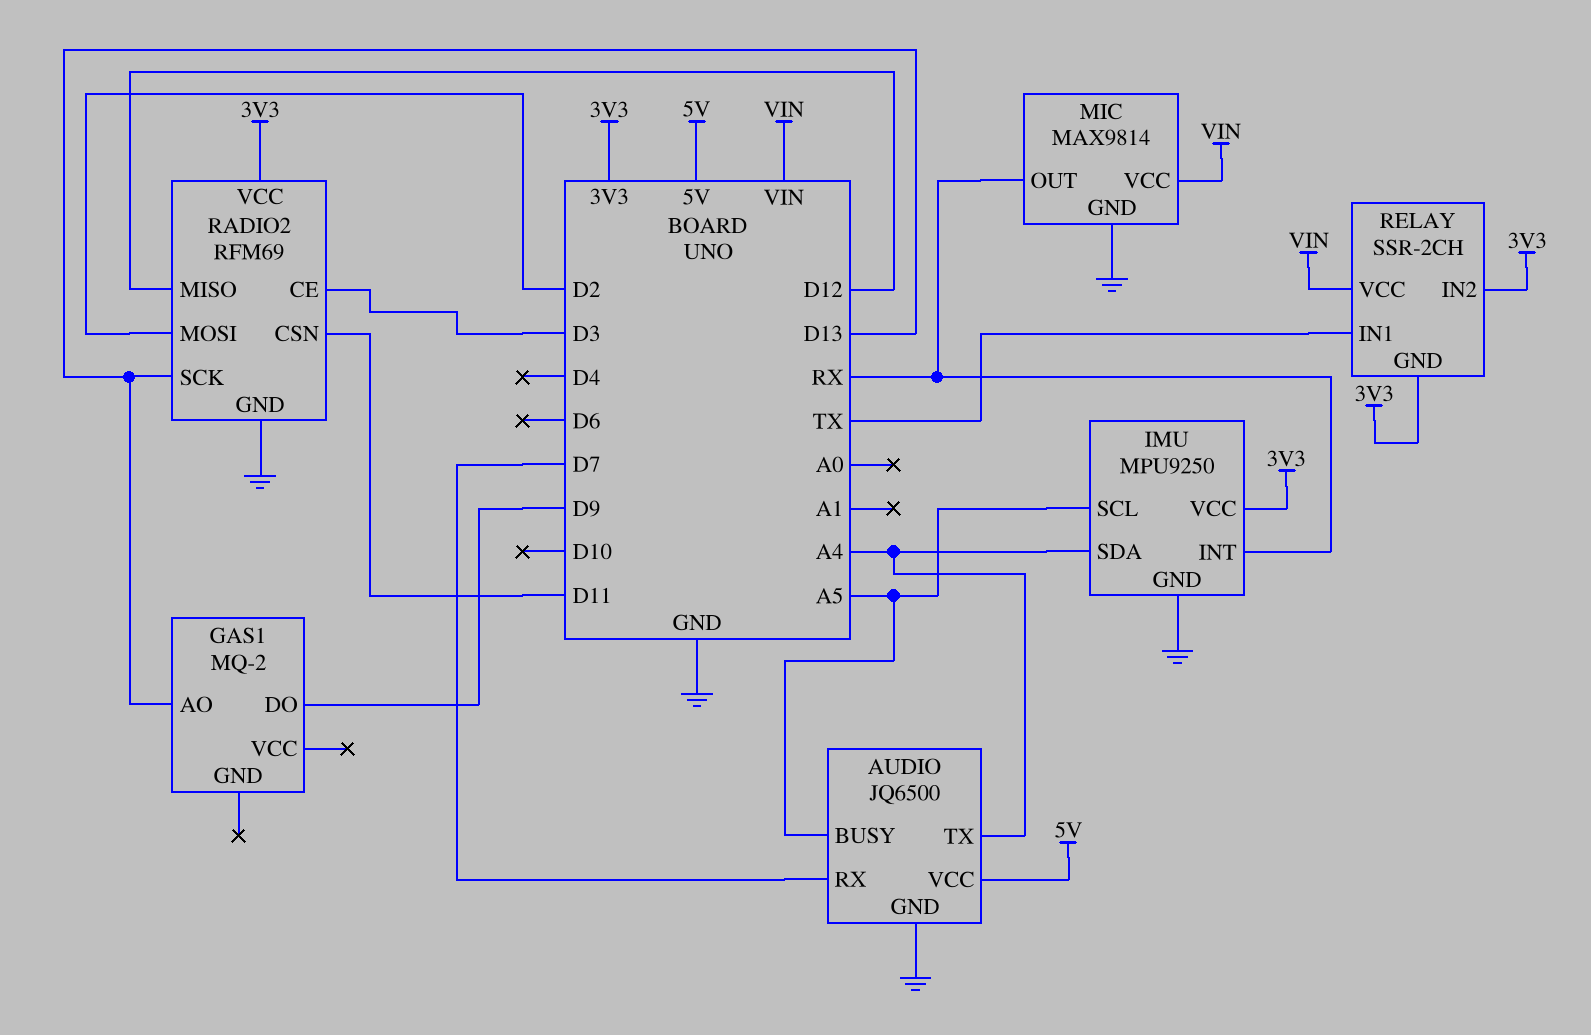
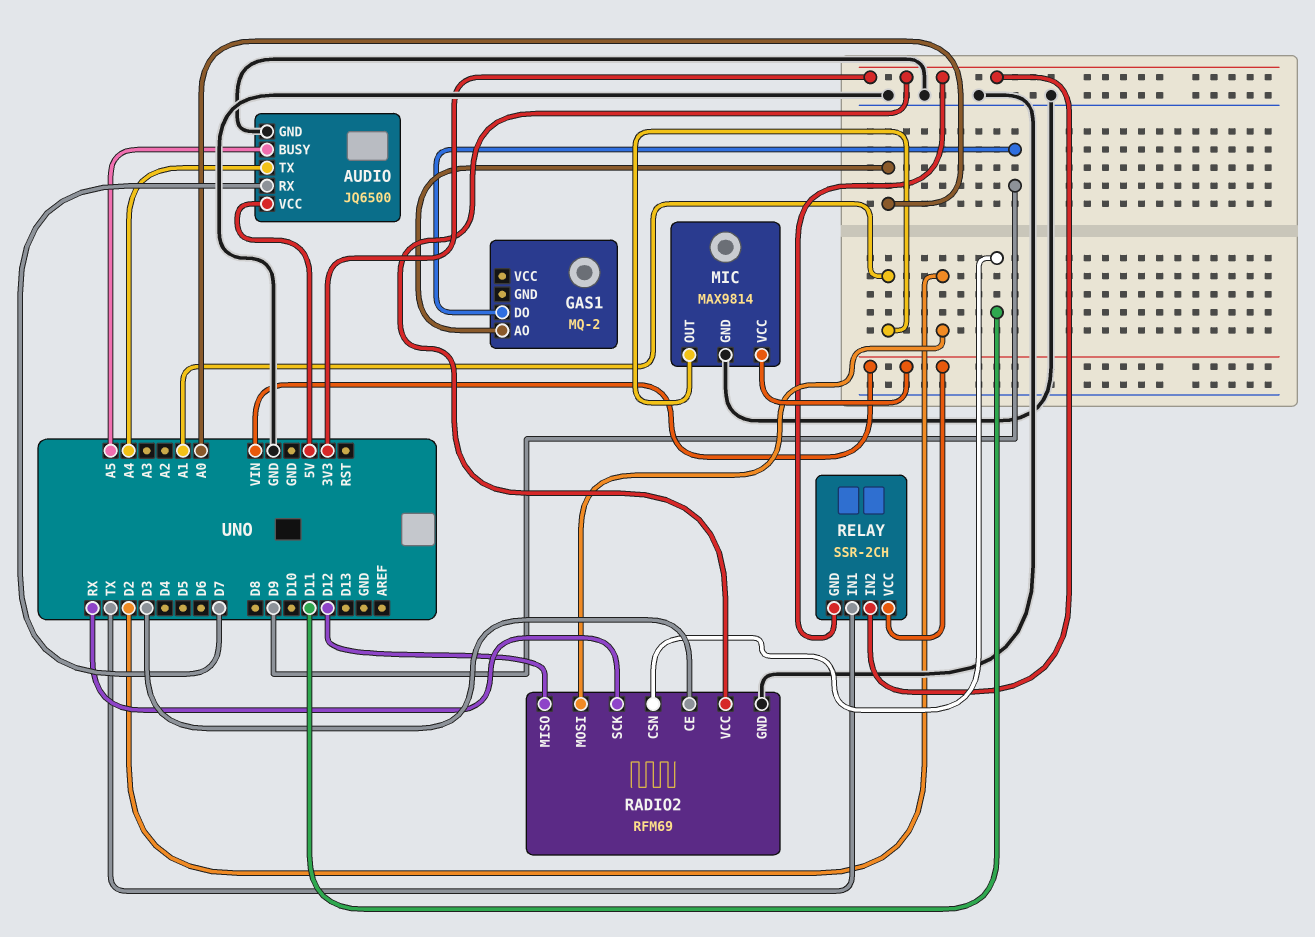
GAS1 pin AO: D13 -> A0
IMU: MPU9250 -> none
IMU pin GND: GND -> none
IMU pin INT: RX -> none
IMU pin SCL: A5 -> none
IMU pin SDA: A4 -> none
IMU pin VCC: 3V3 -> none
MIC pin OUT: RX -> A1
RADIO2 pin SCK: D13 -> RX

